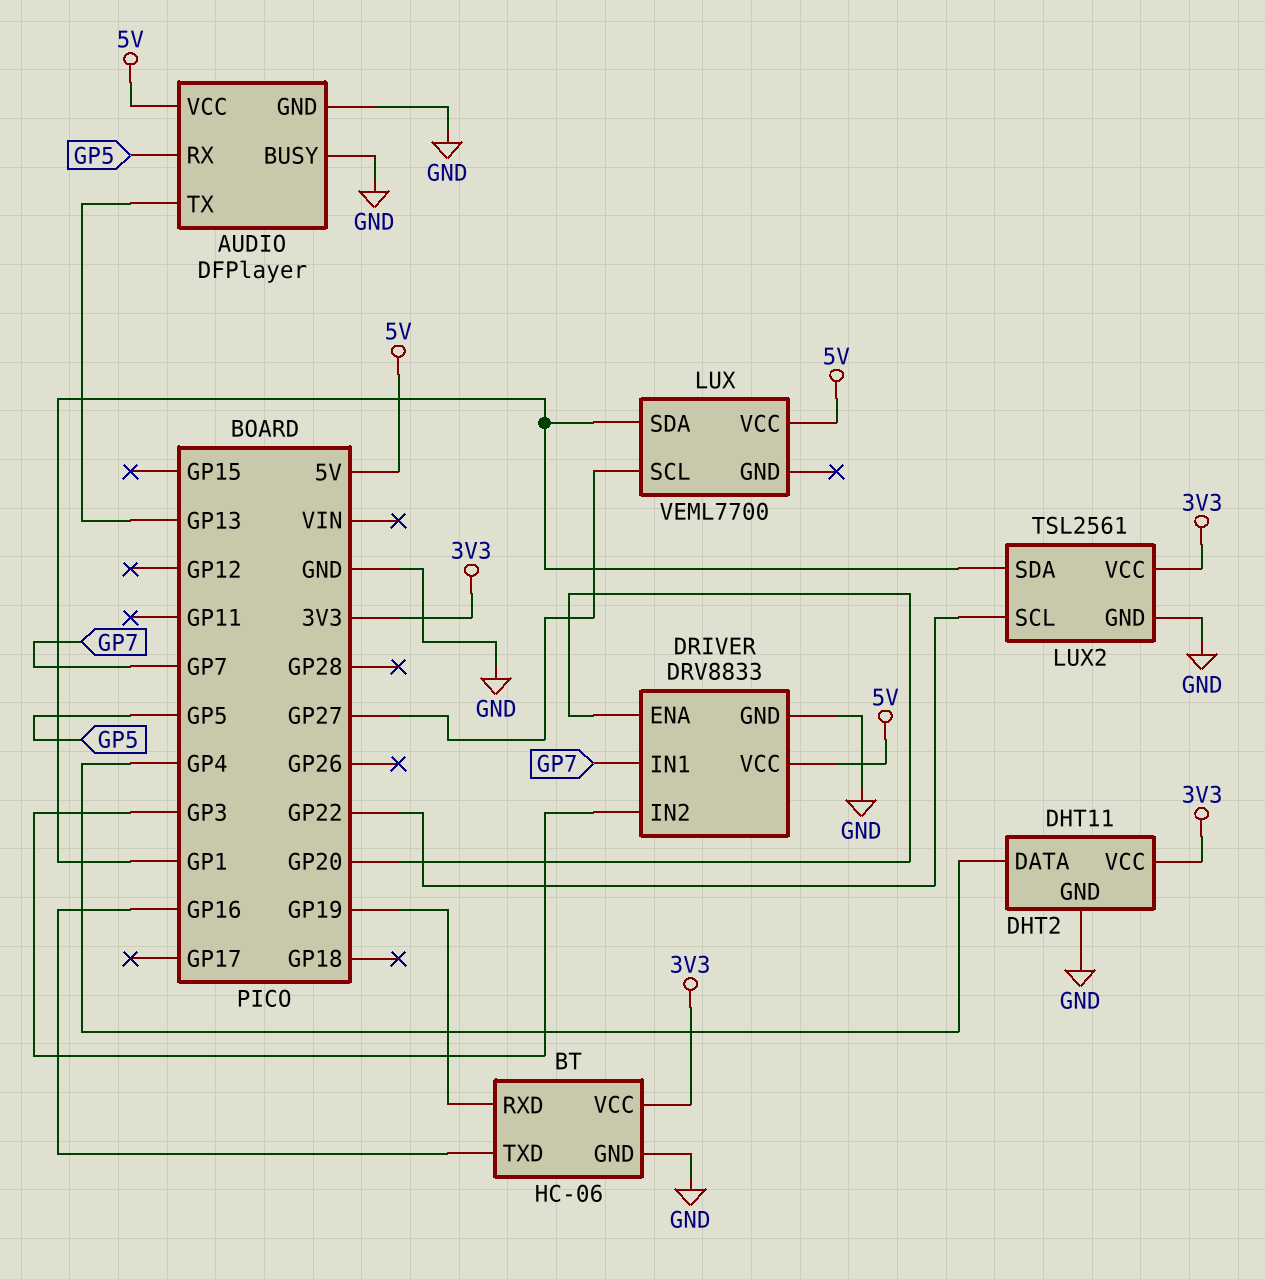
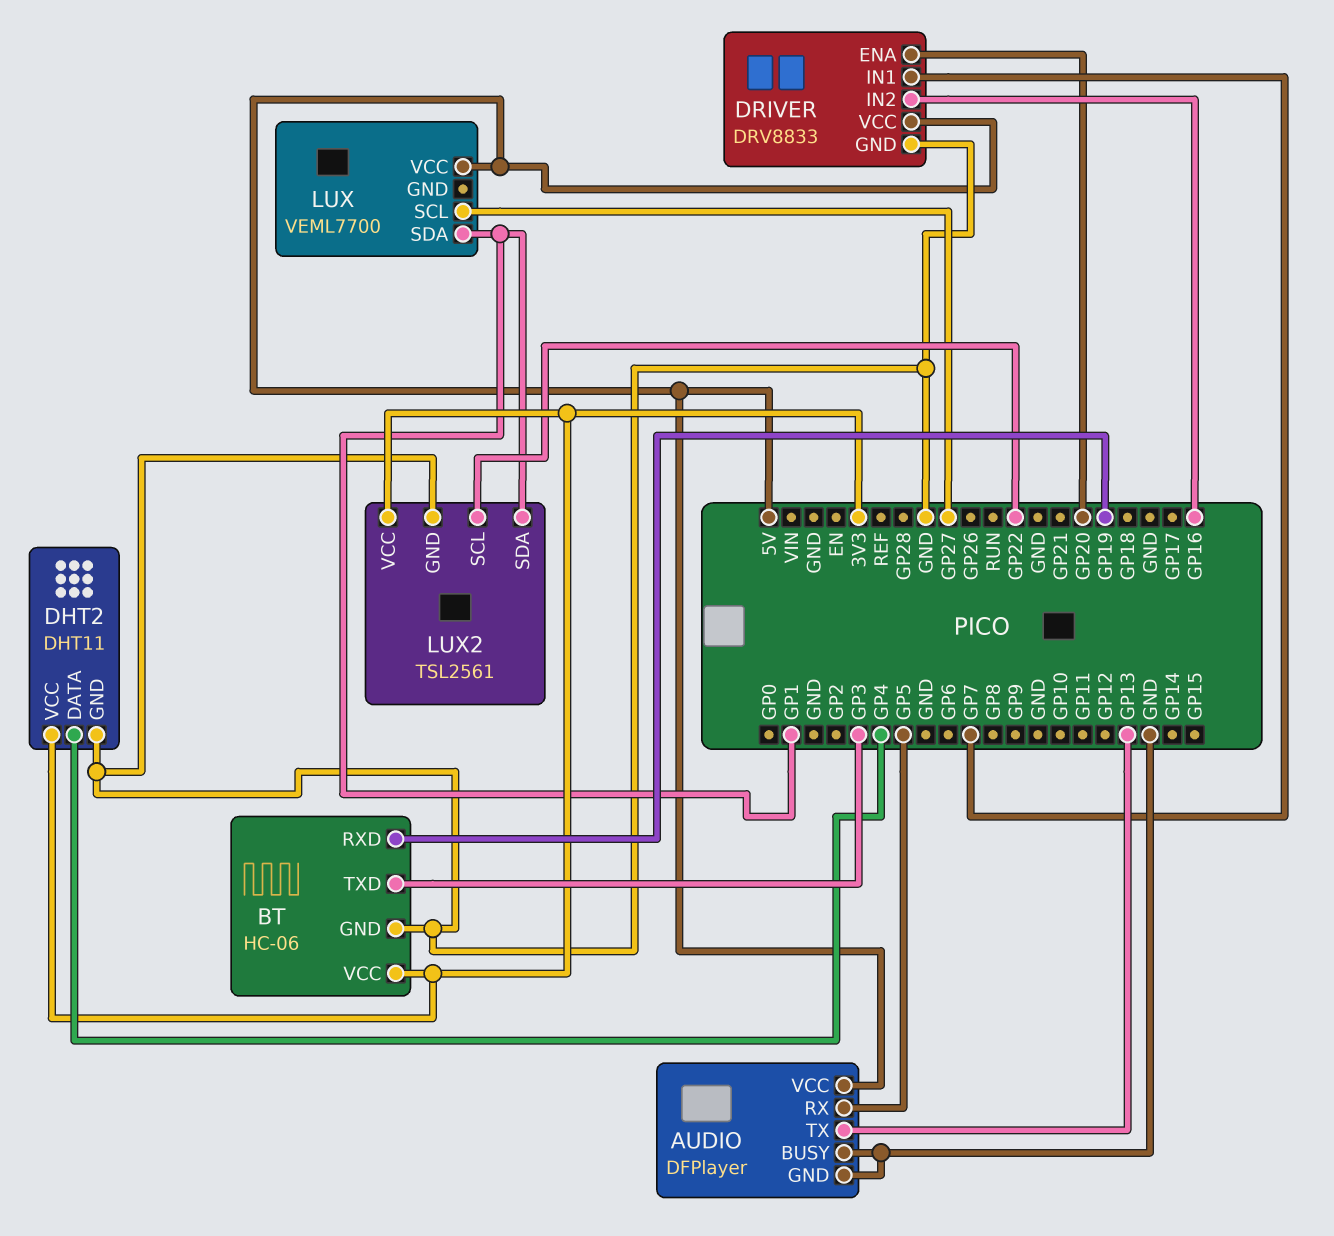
BT pin TXD: GP16 -> GP3
DRIVER pin IN2: GP3 -> GP16

